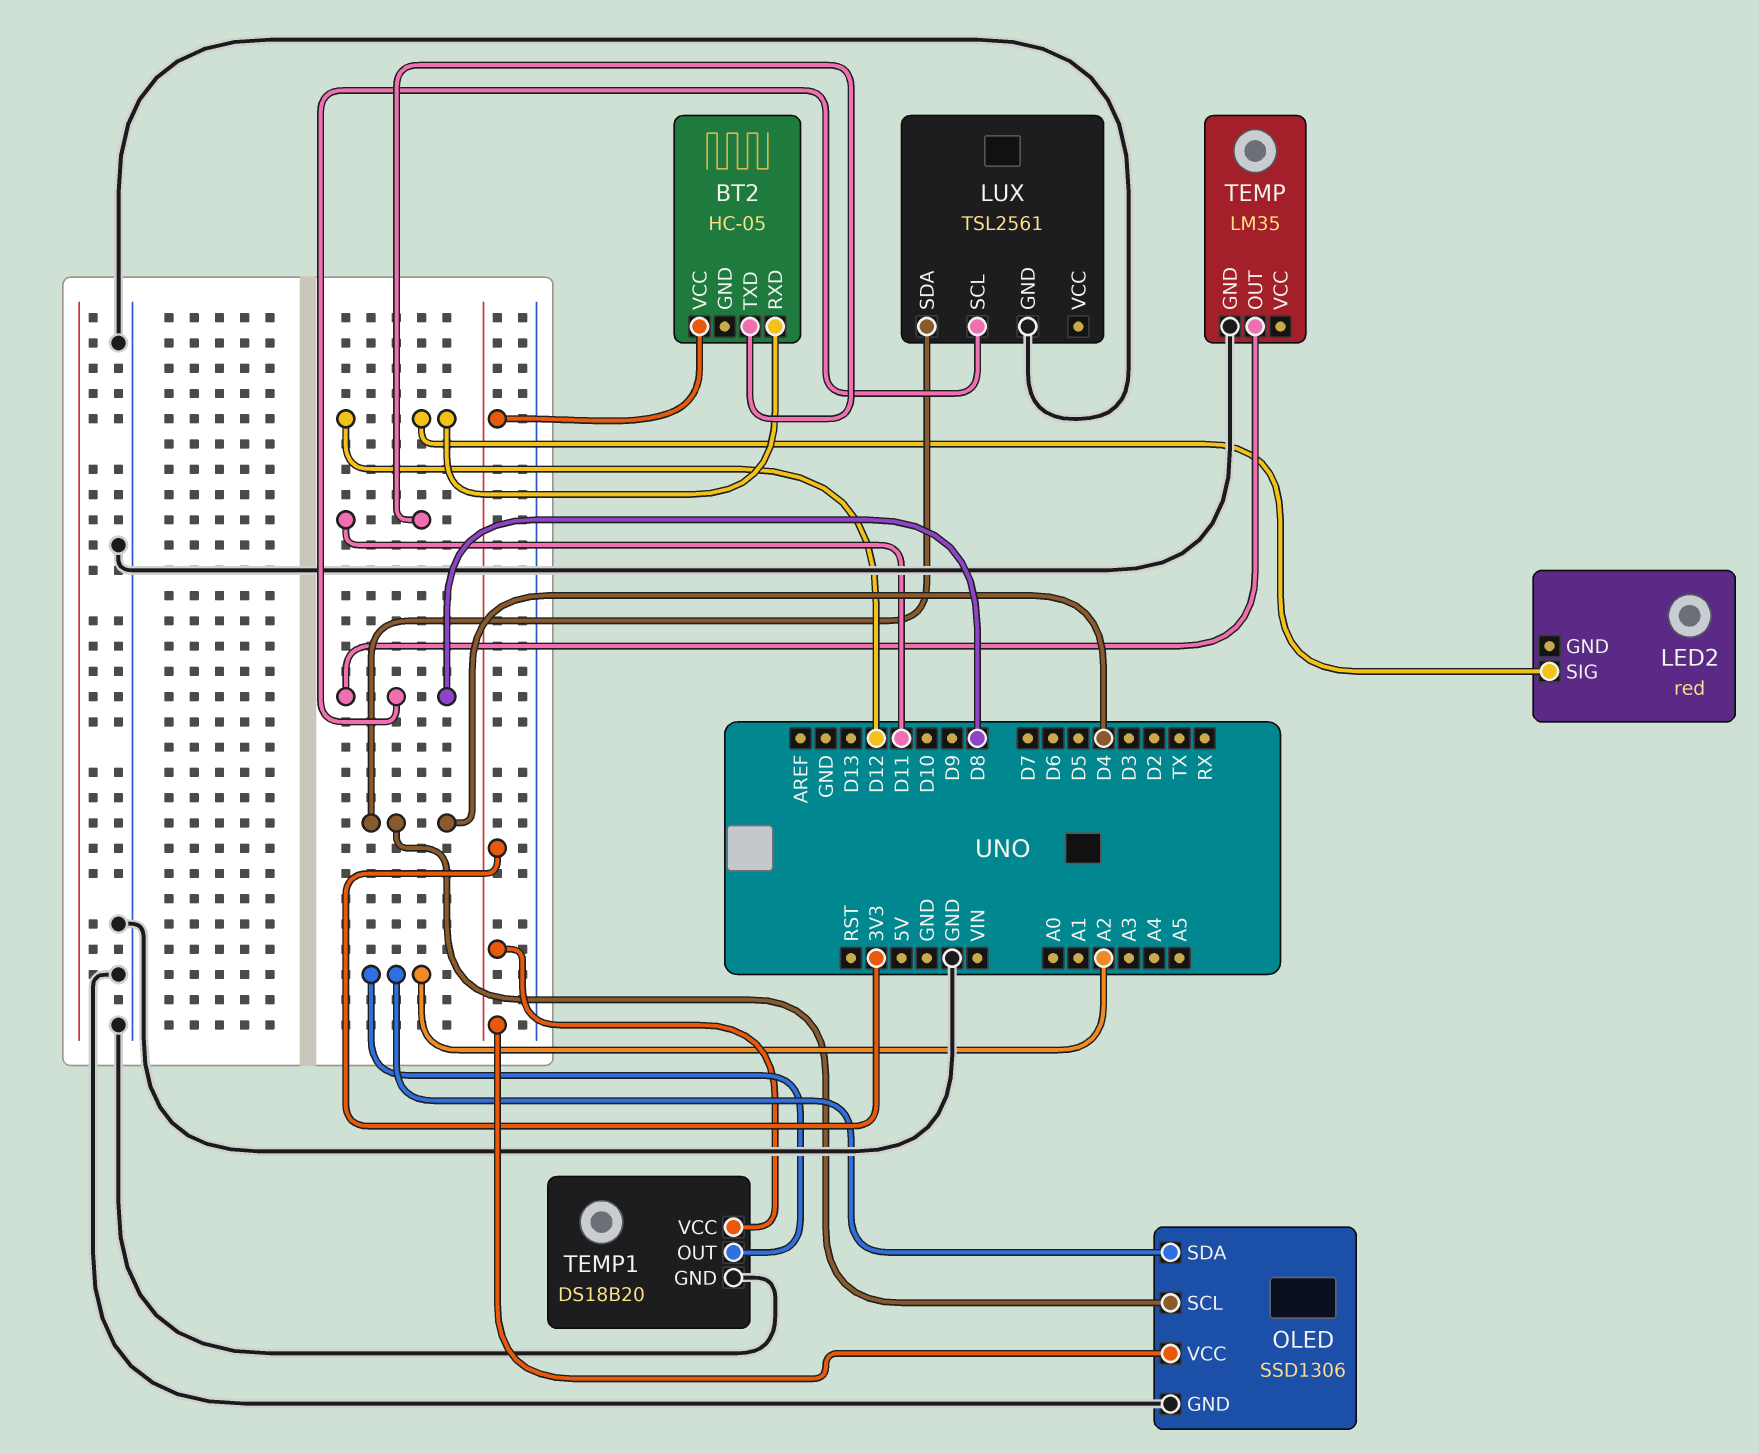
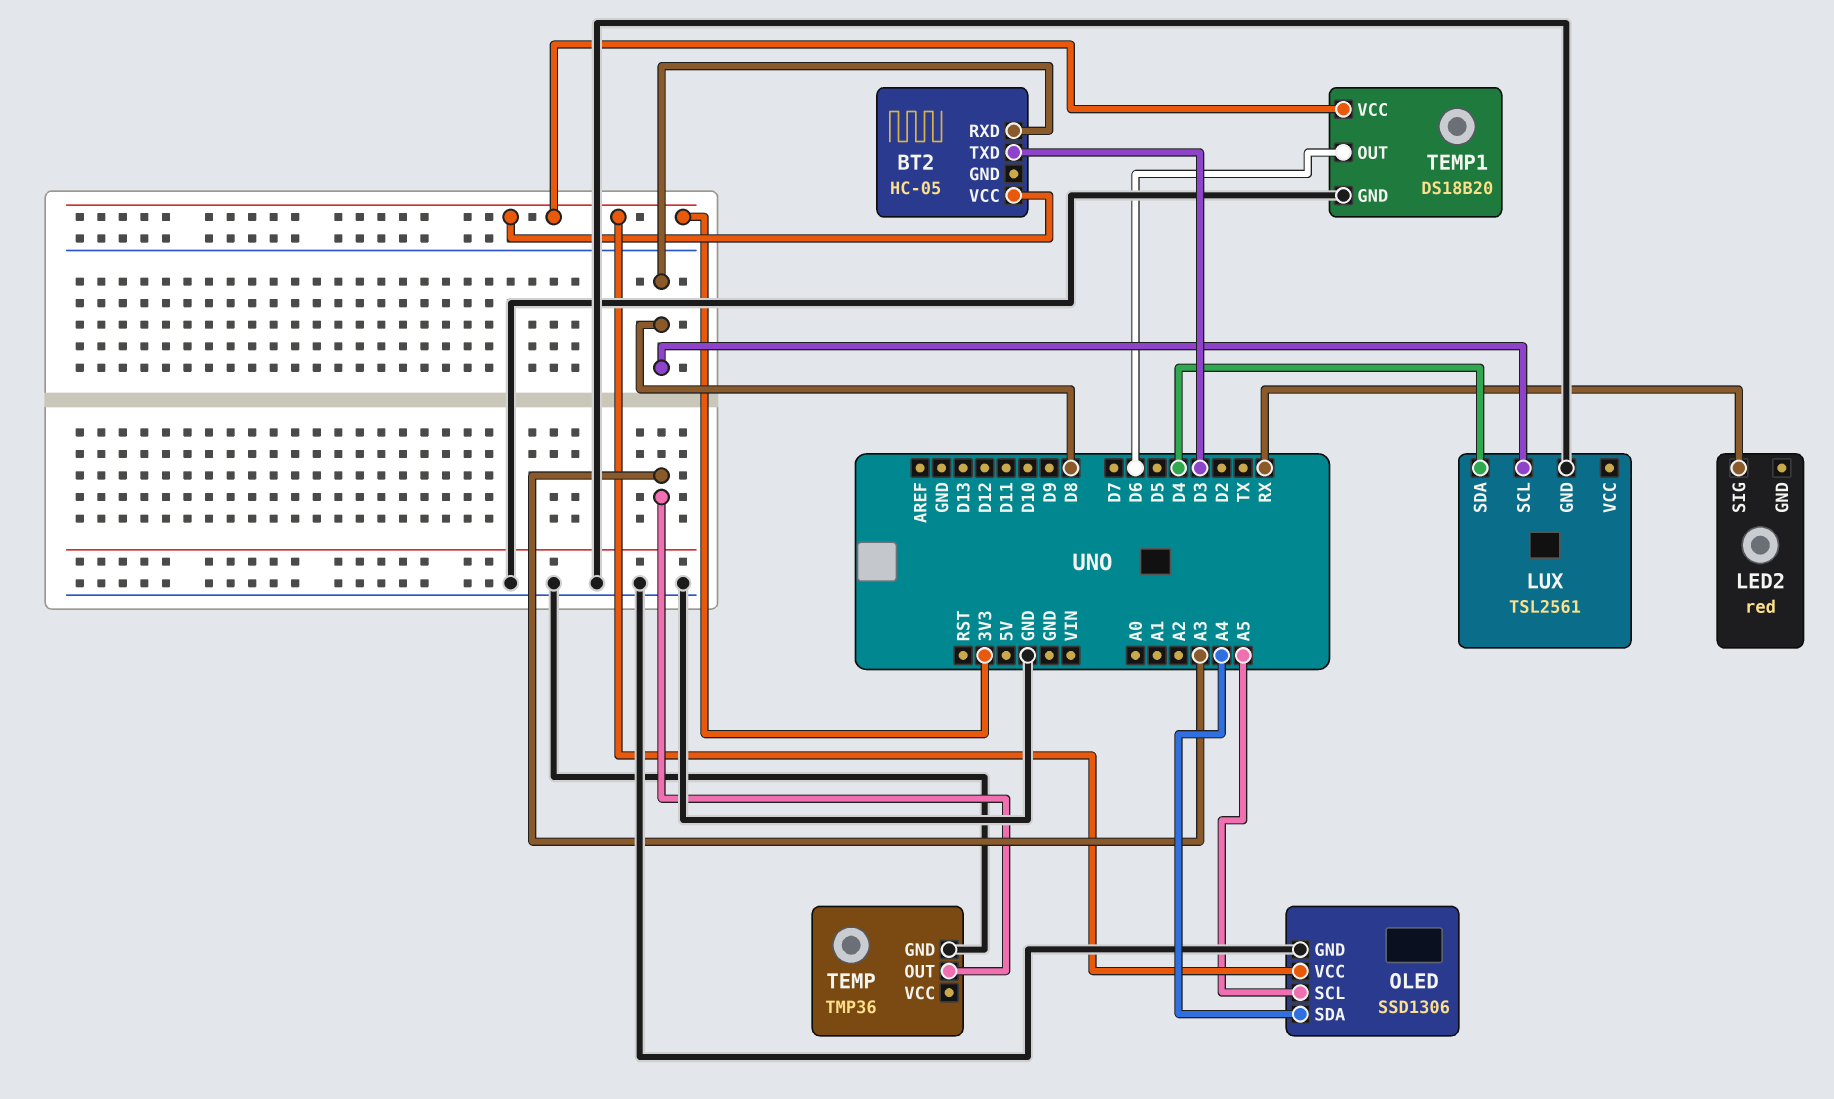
BT2 pin RXD: D12 -> D8
BT2 pin TXD: D11 -> D3
LED2 pin SIG: D12 -> RX
OLED pin SCL: D4 -> A5
OLED pin SDA: A2 -> A4
TEMP: LM35 -> TMP36
TEMP pin OUT: D8 -> A3
TEMP1 pin OUT: A2 -> D6

